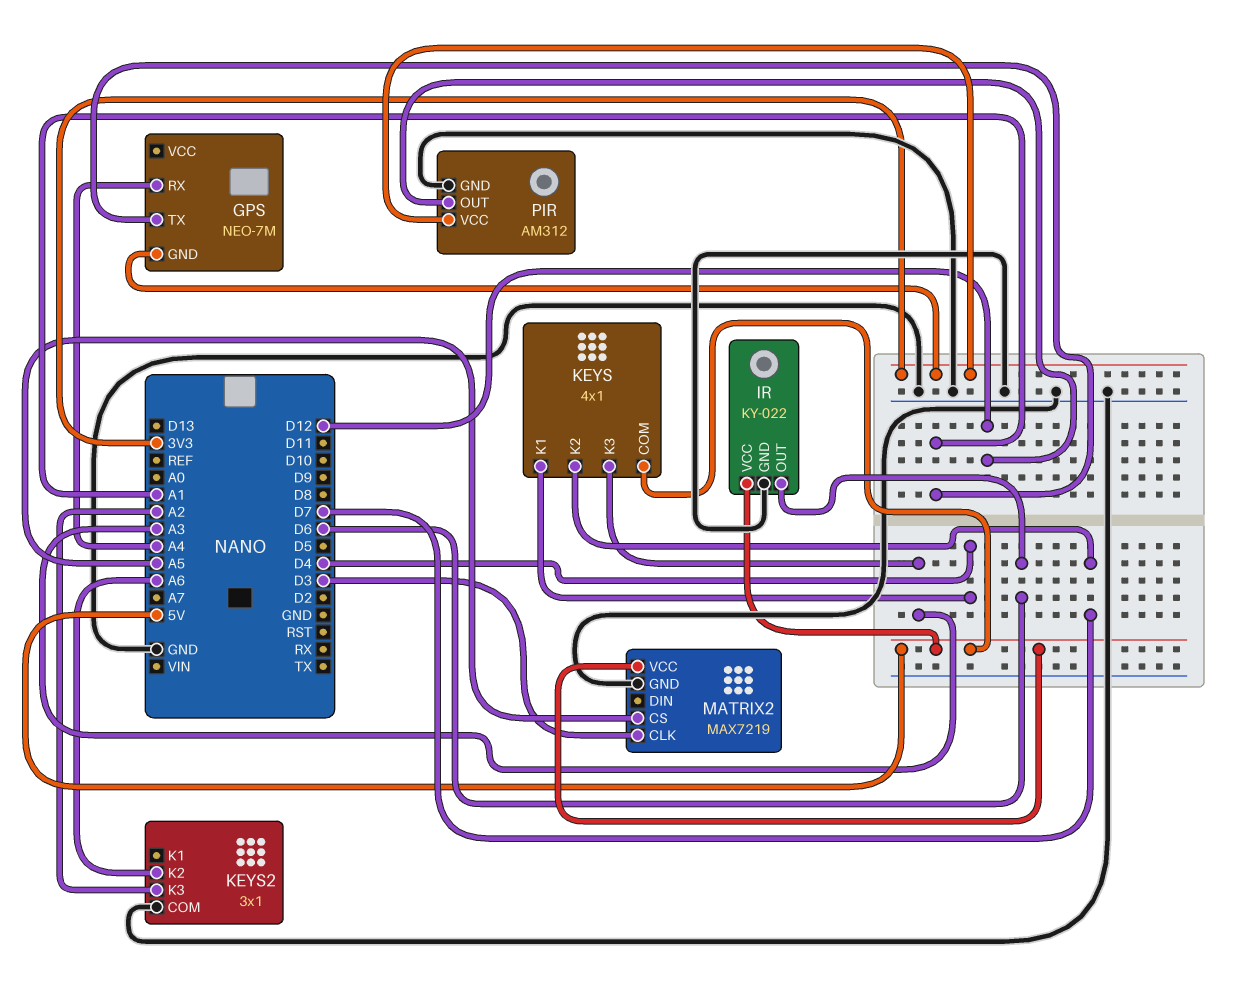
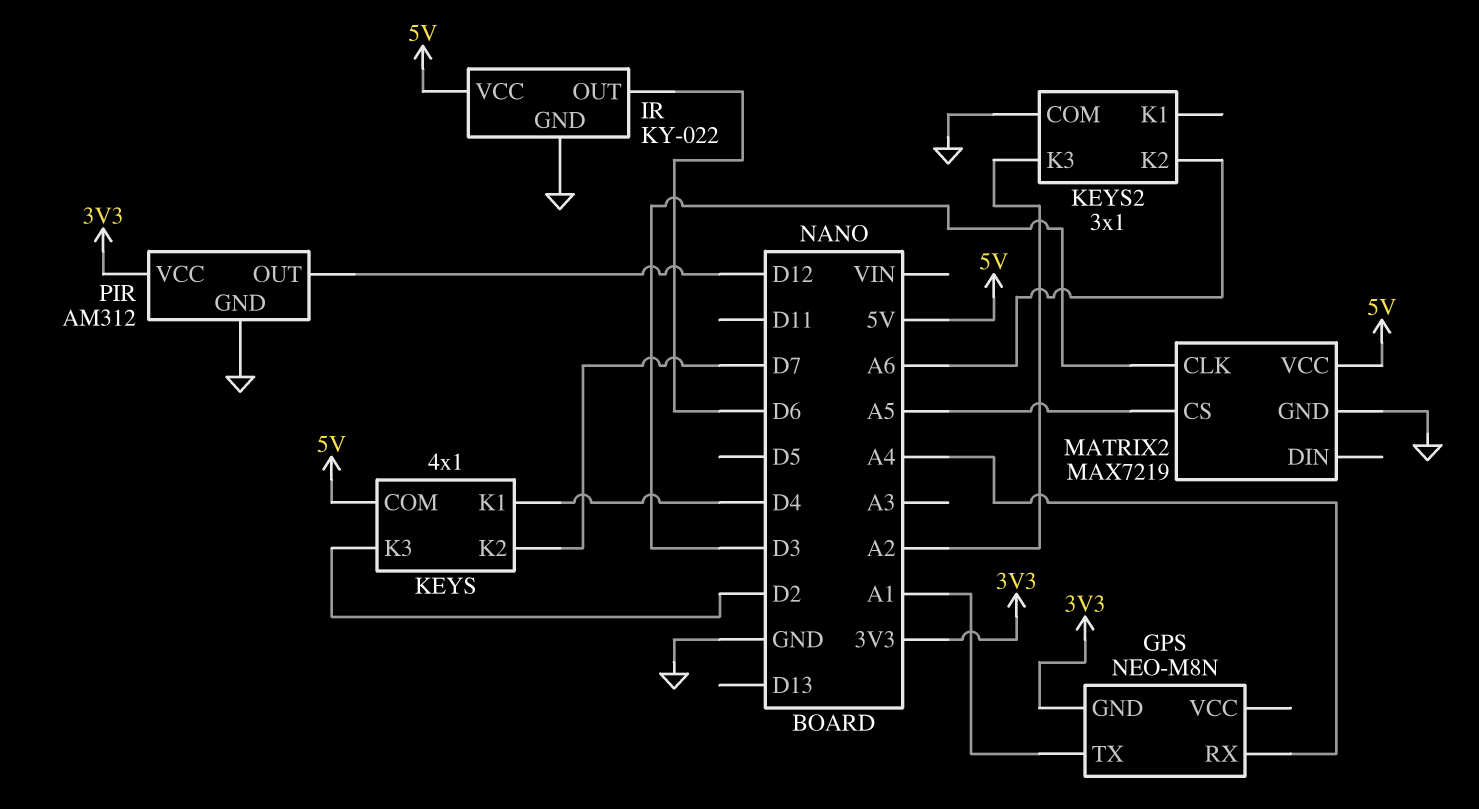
GPS: NEO-7M -> NEO-M8N
KEYS pin K3: A3 -> D2

